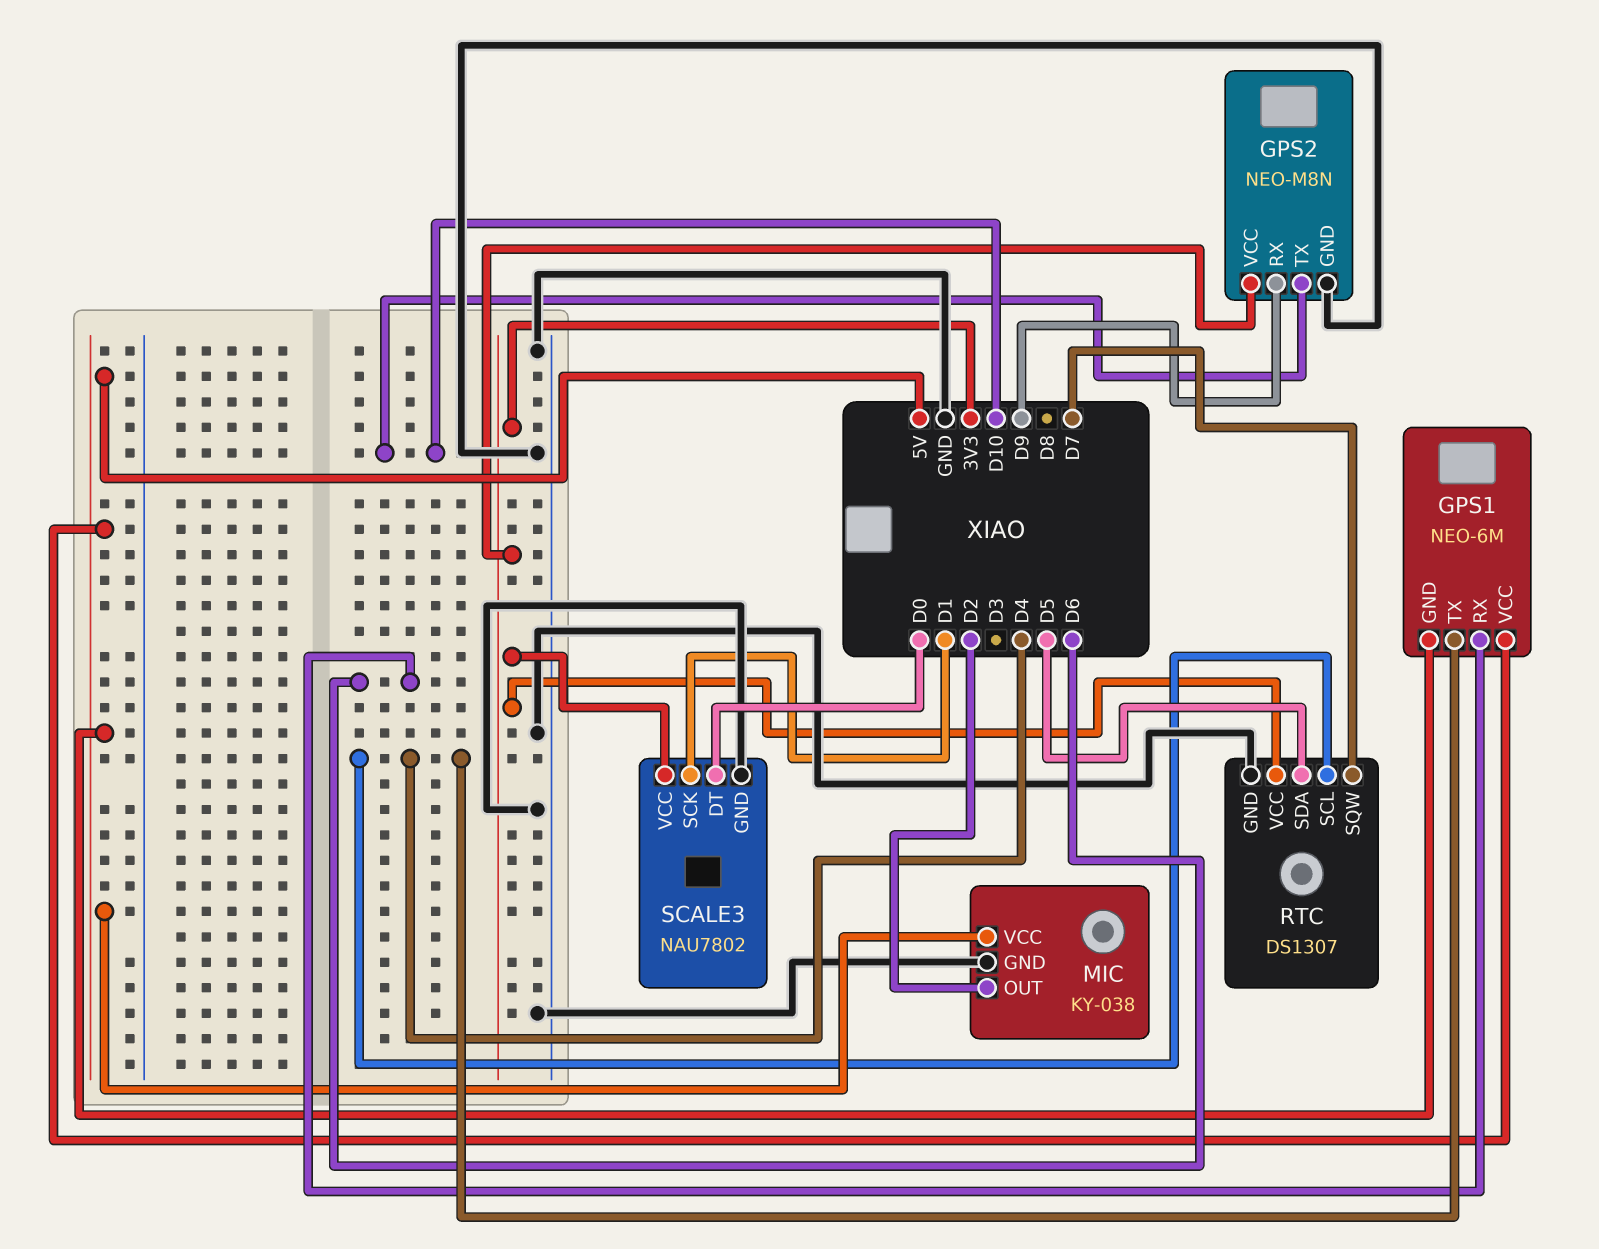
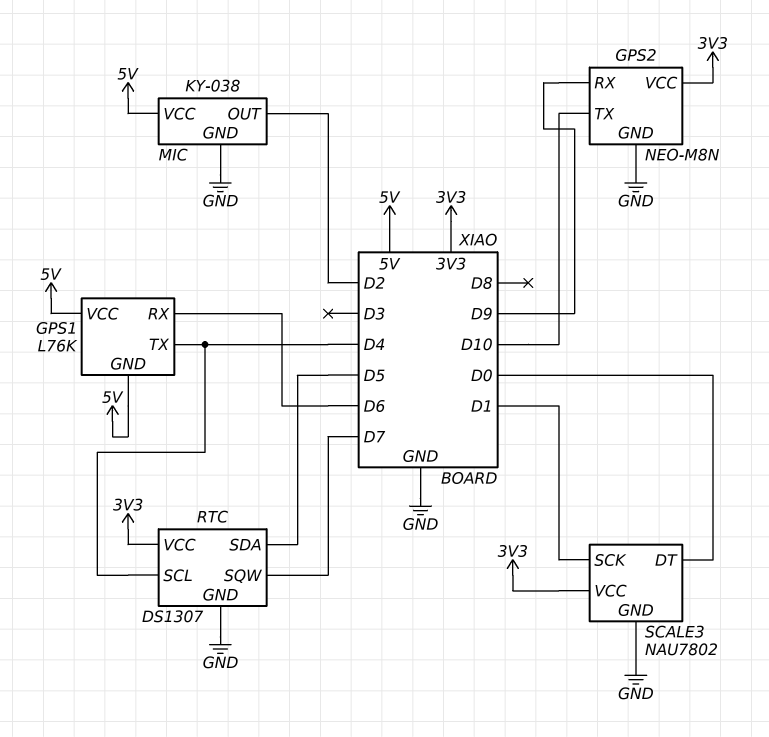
GPS1: NEO-6M -> L76K

